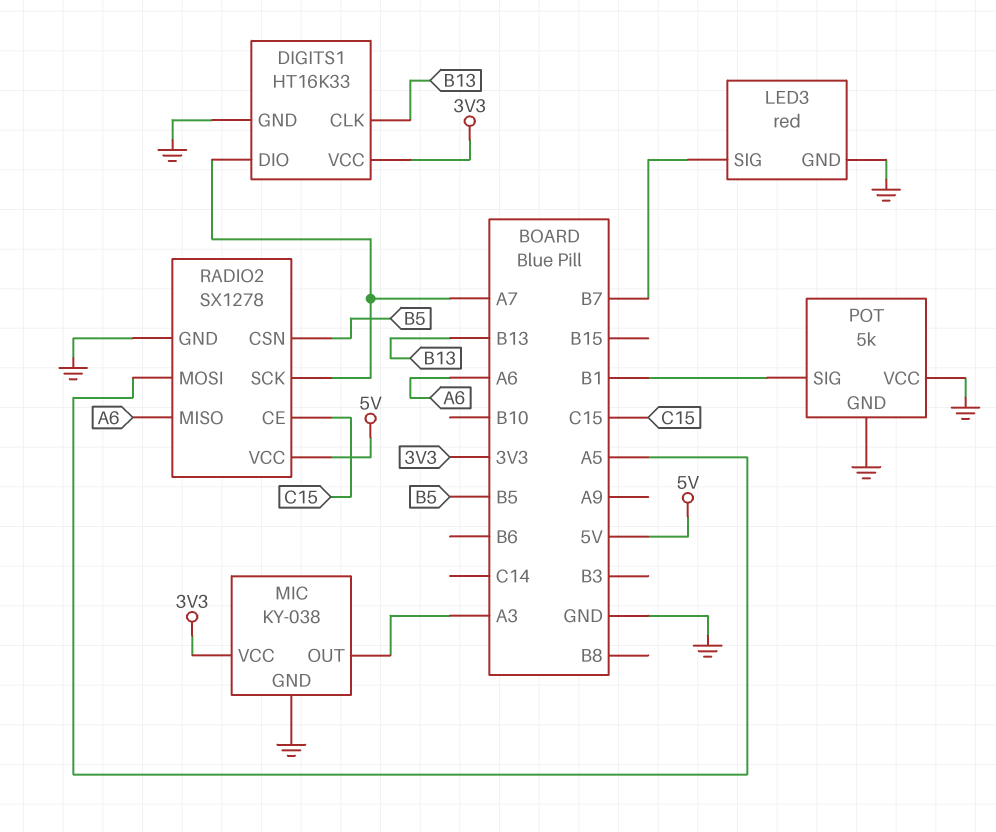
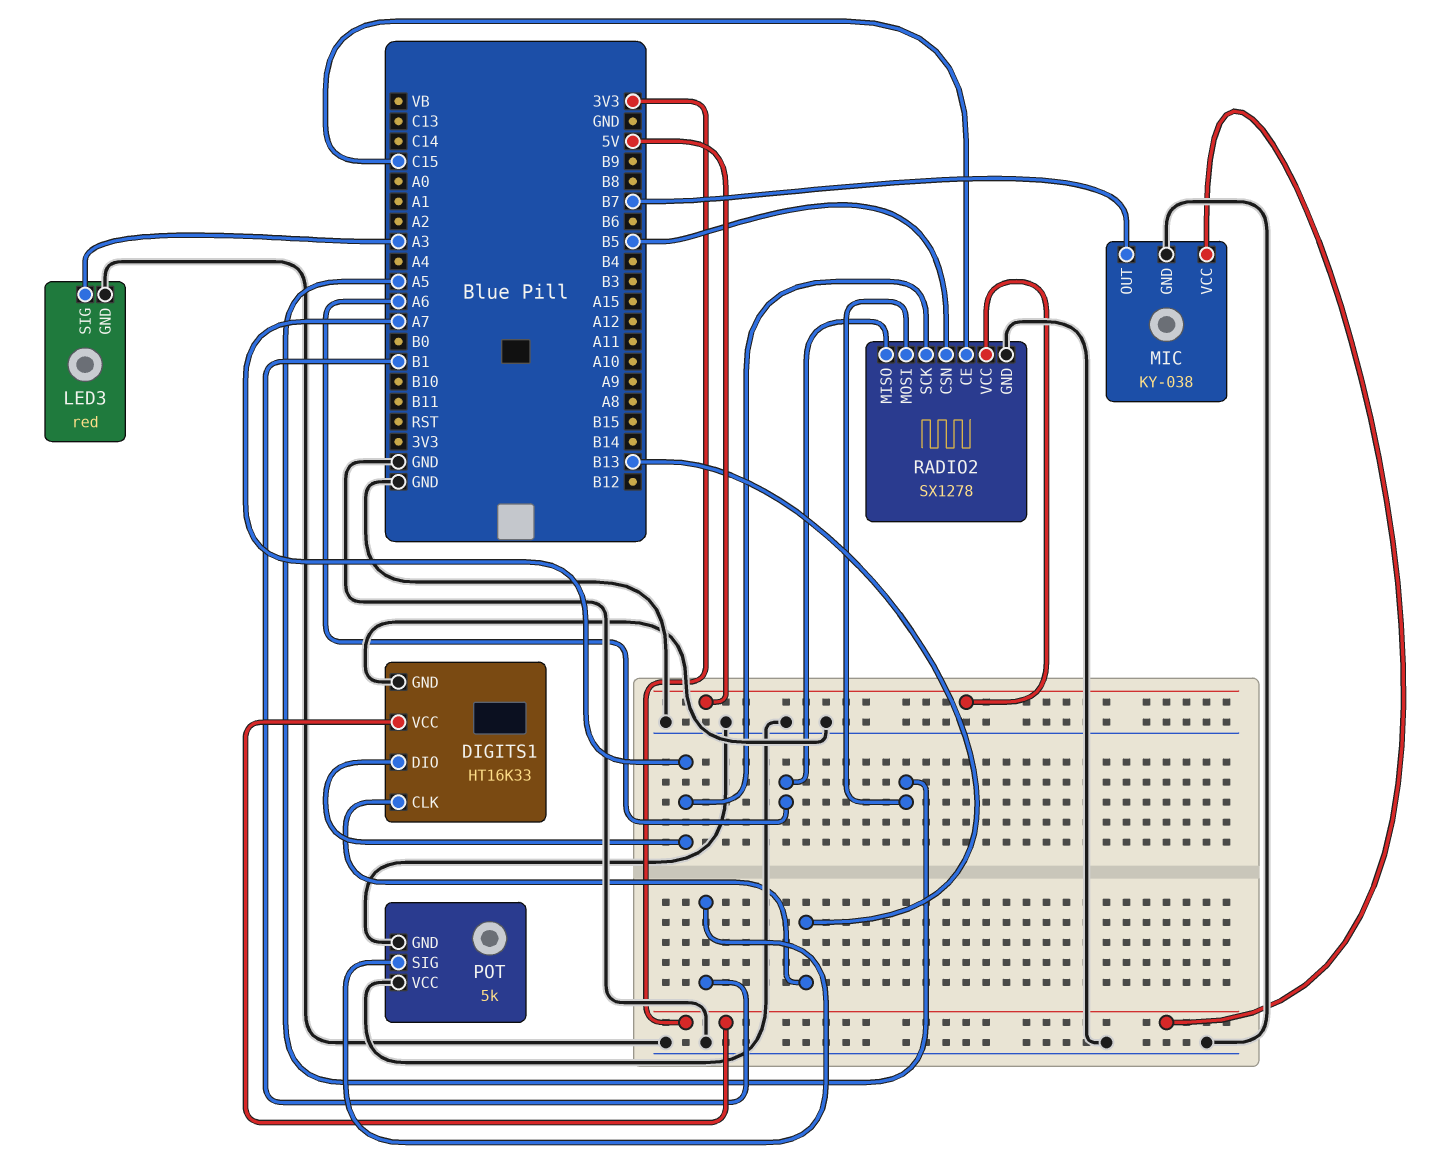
LED3 pin SIG: B7 -> A3
MIC pin OUT: A3 -> B7

